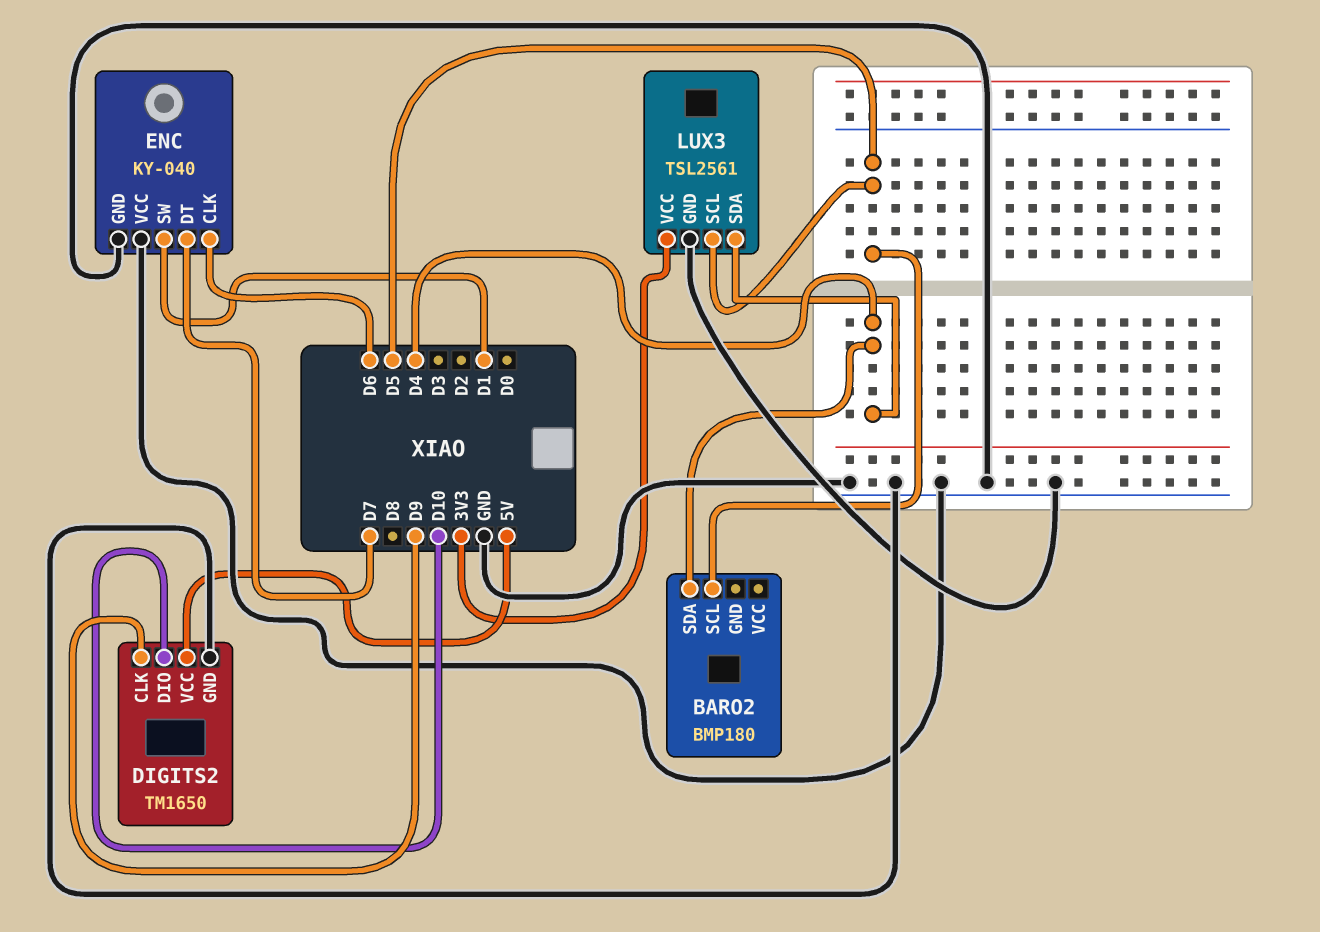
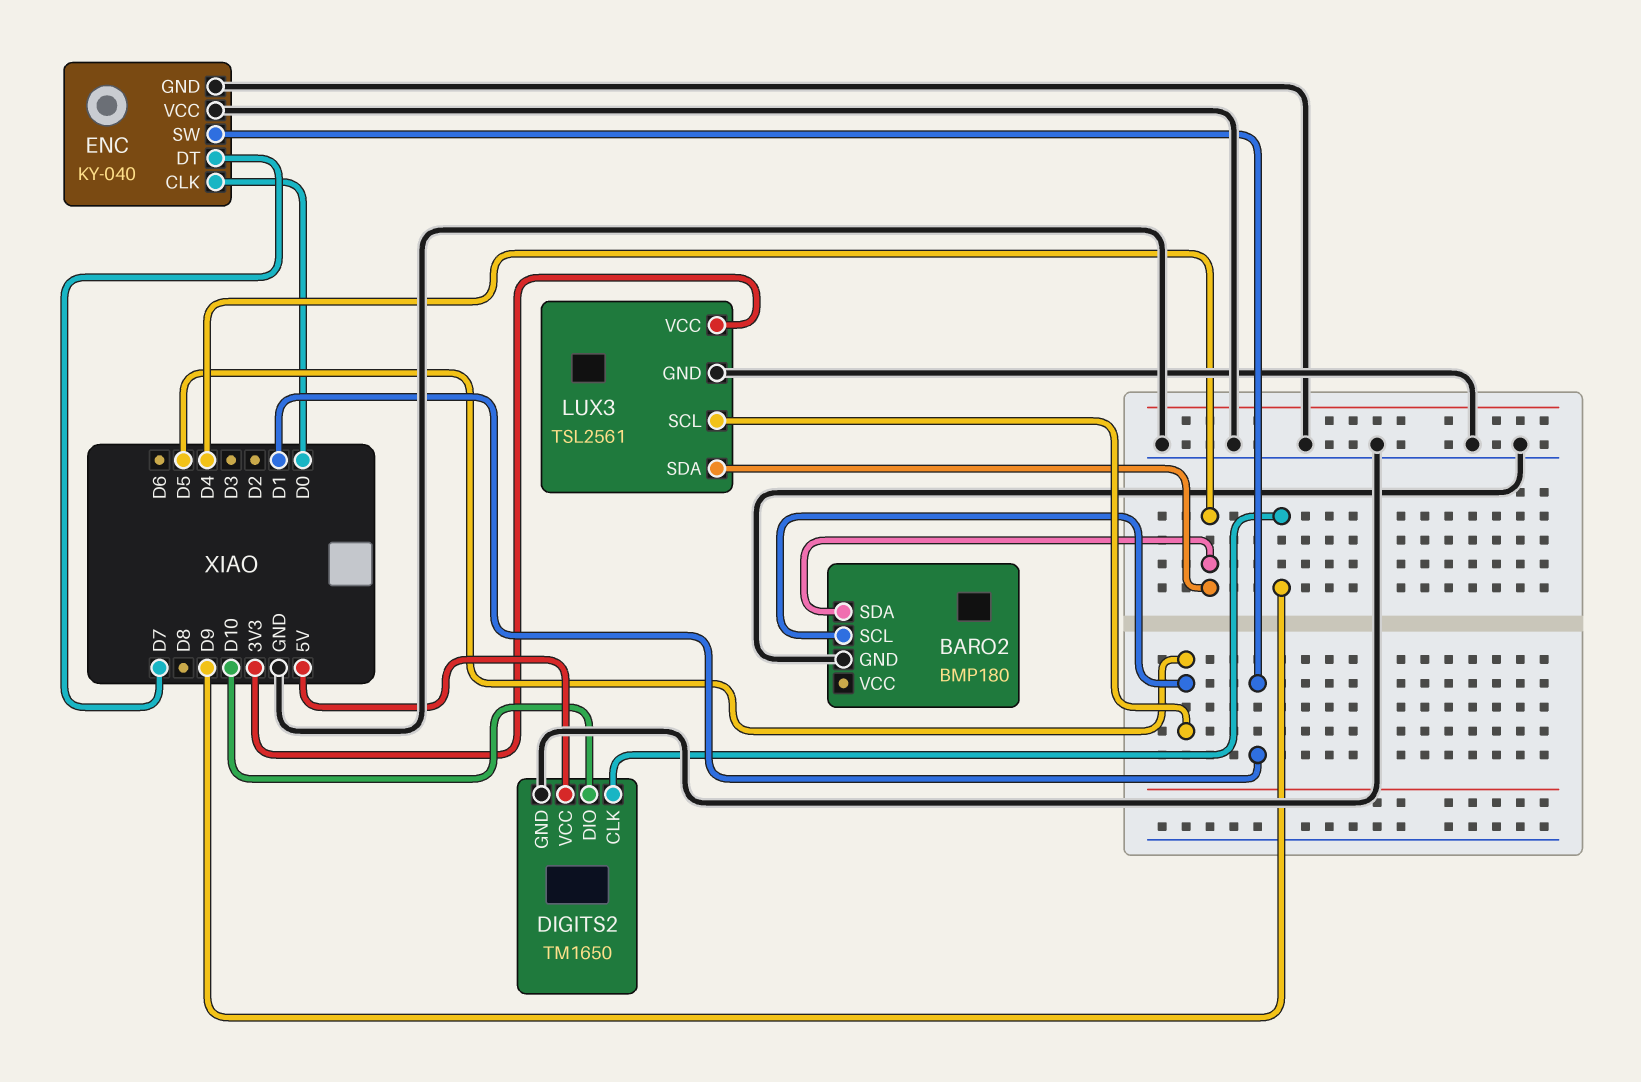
BARO2 pin GND: none -> GND
ENC pin CLK: D6 -> D0

